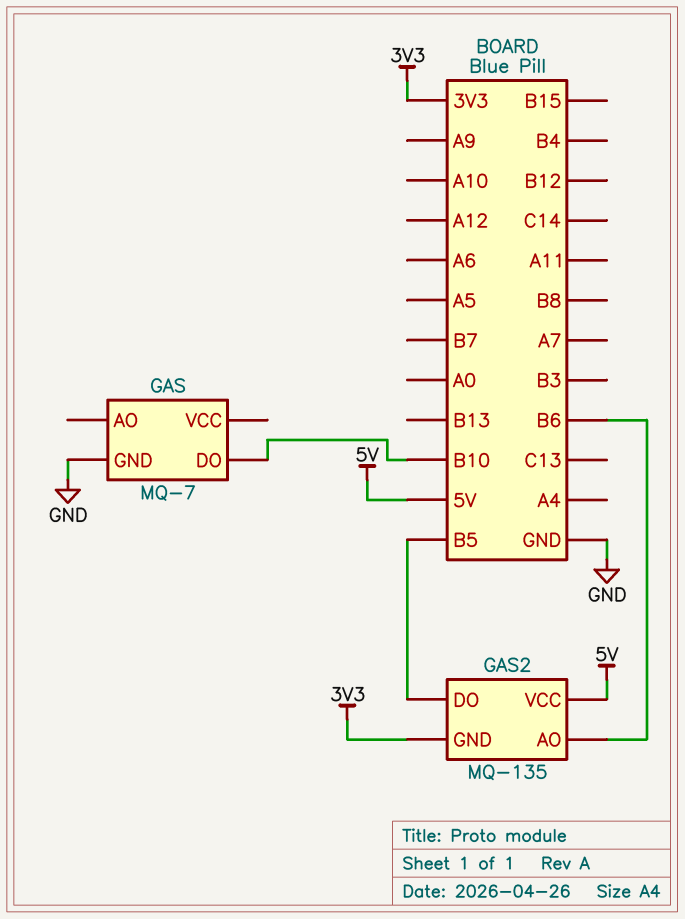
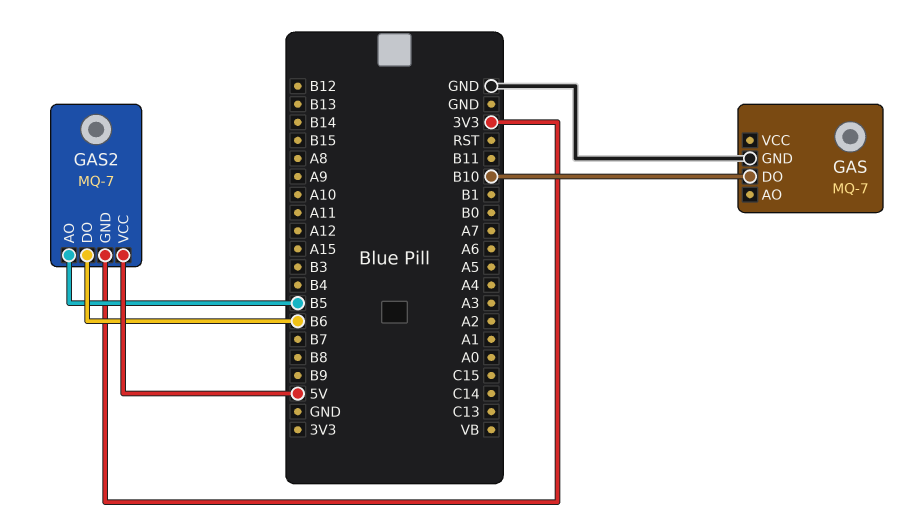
GAS2: MQ-135 -> MQ-7
GAS2 pin AO: B6 -> B5
GAS2 pin DO: B5 -> B6

